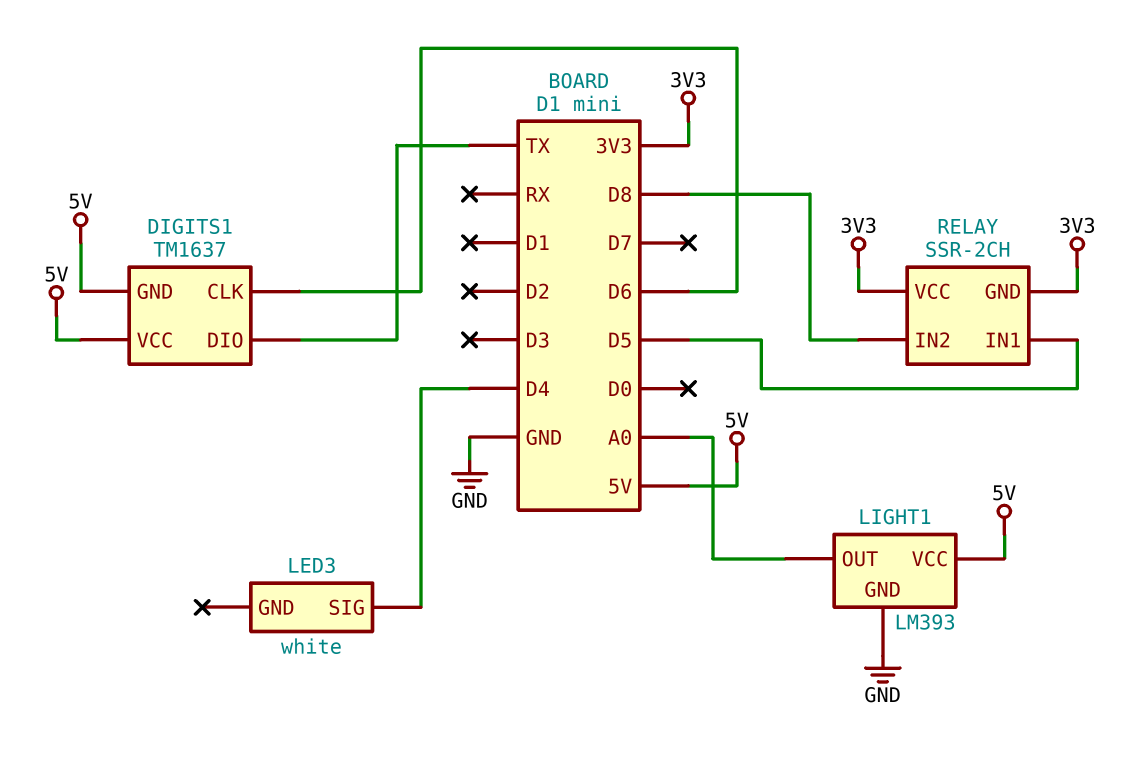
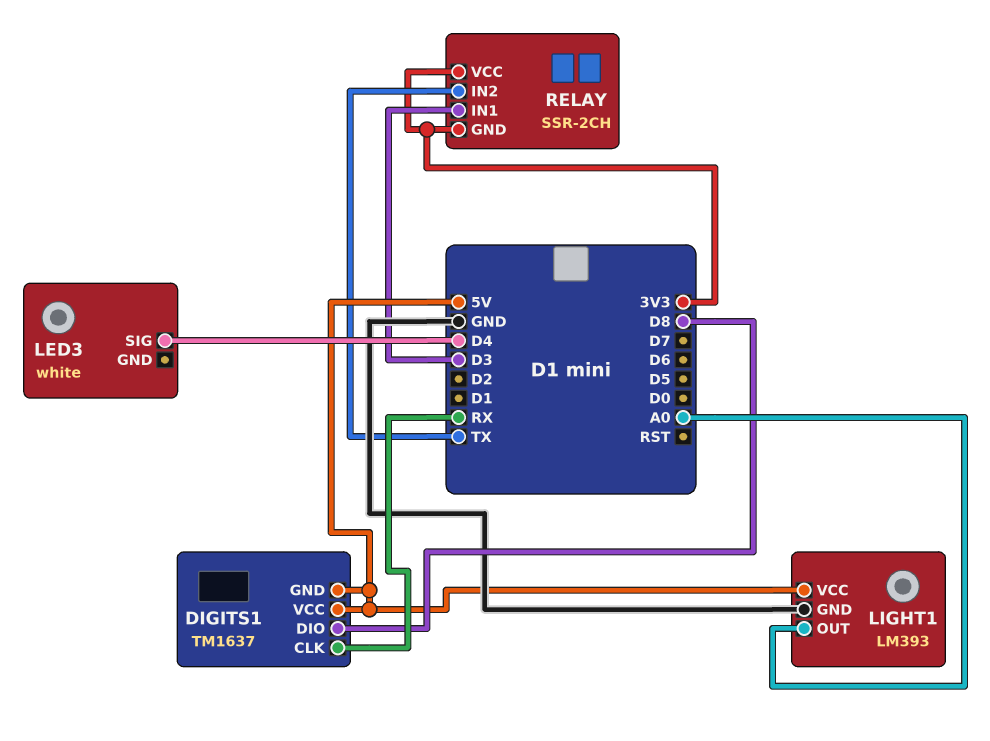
DIGITS1 pin CLK: D6 -> RX
DIGITS1 pin DIO: TX -> D8
RELAY pin IN1: D5 -> D3
RELAY pin IN2: D8 -> TX

